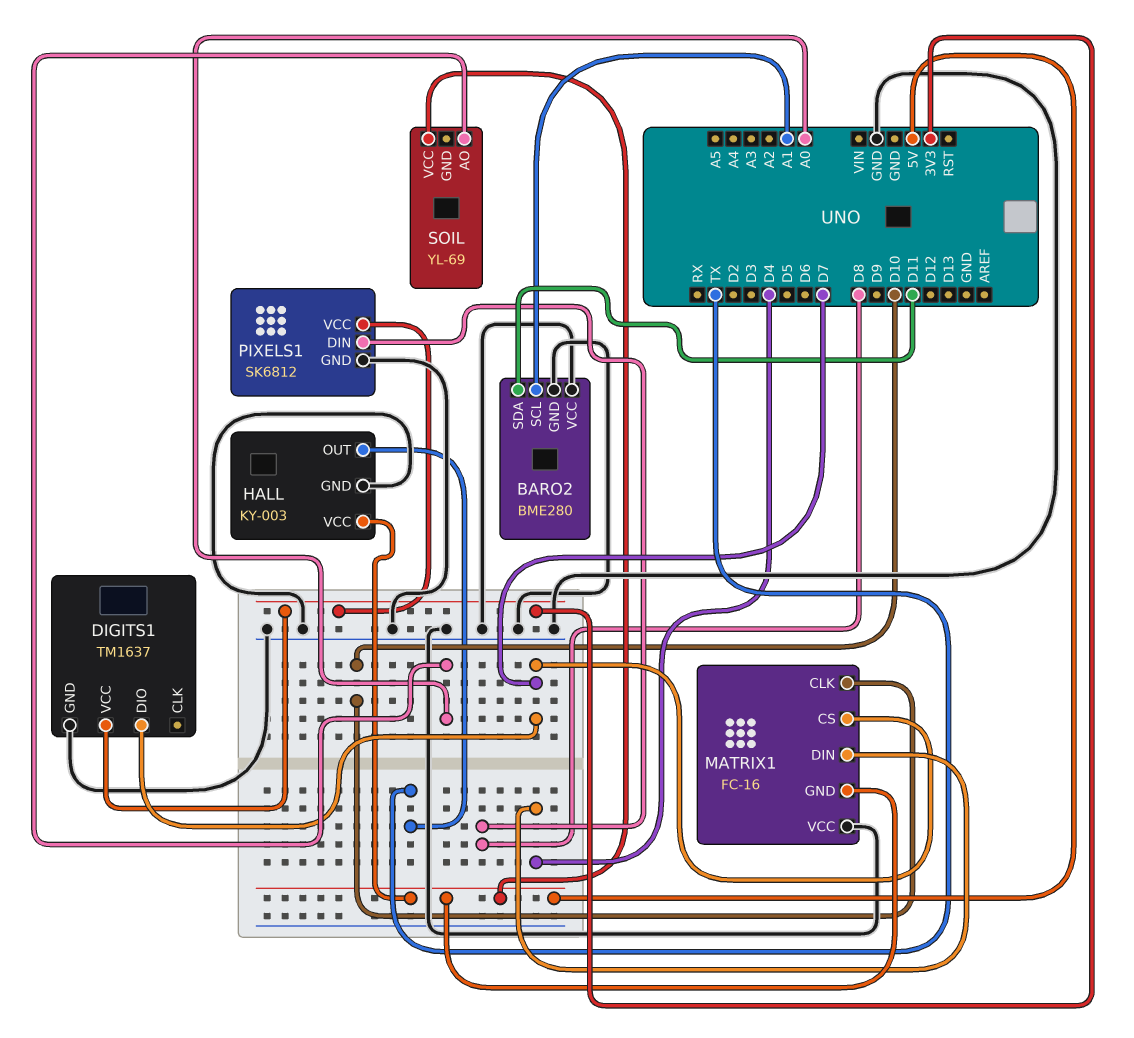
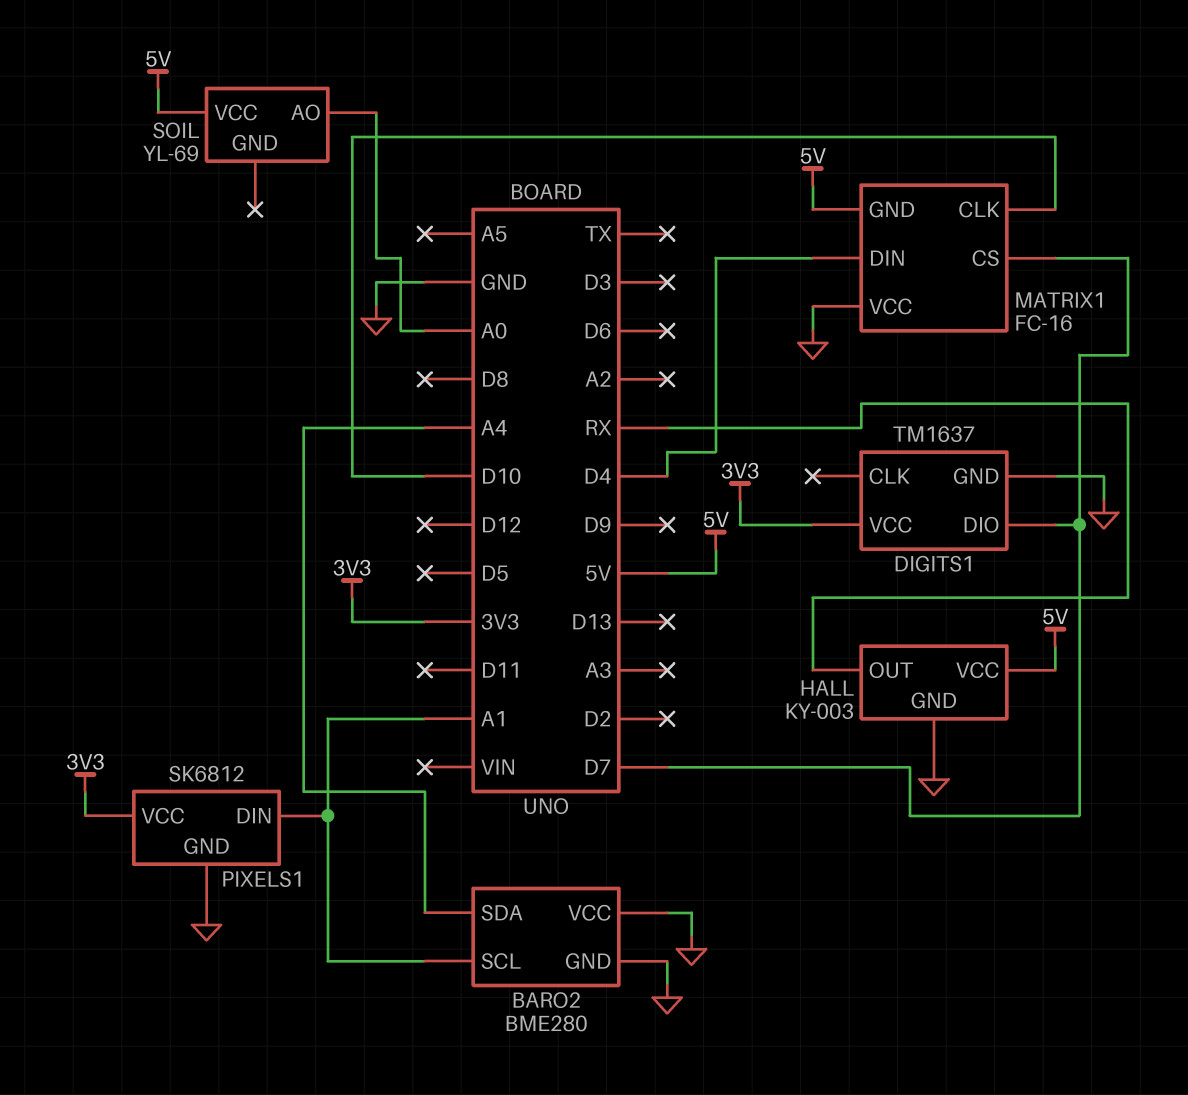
BARO2 pin SDA: D11 -> A4
HALL pin OUT: TX -> RX
PIXELS1 pin DIN: D8 -> A1

